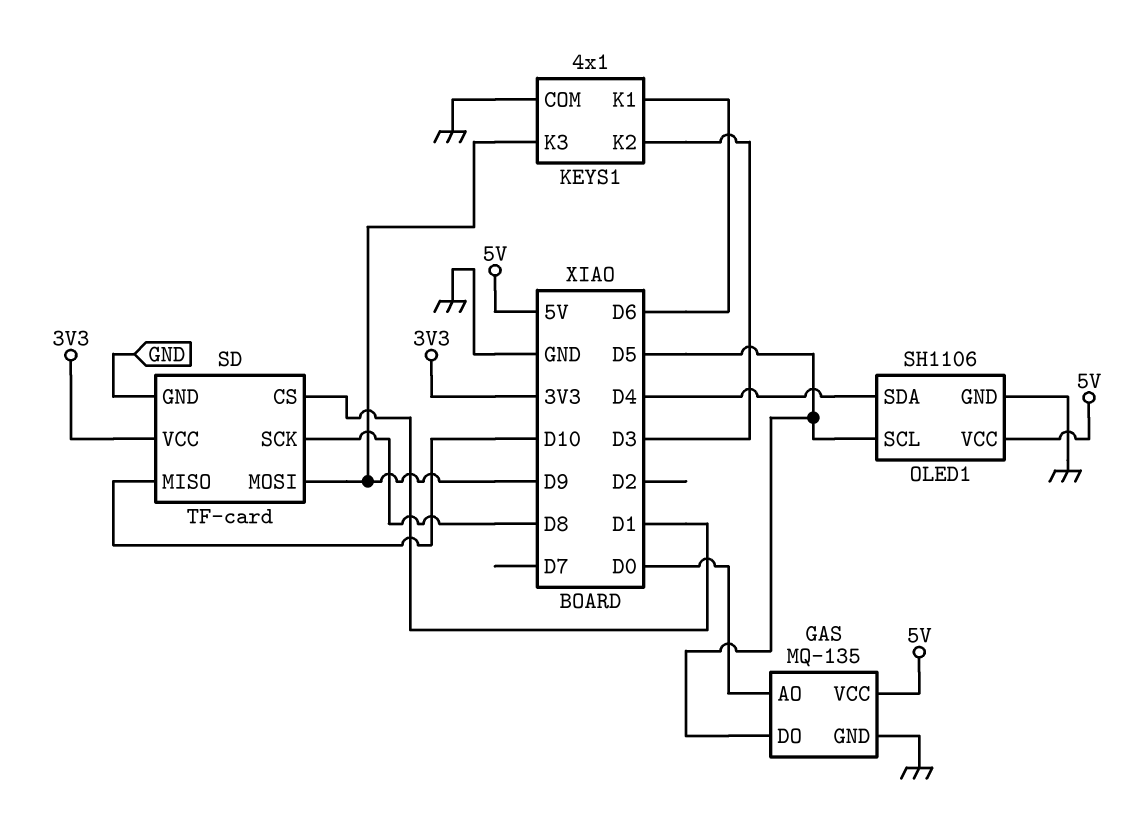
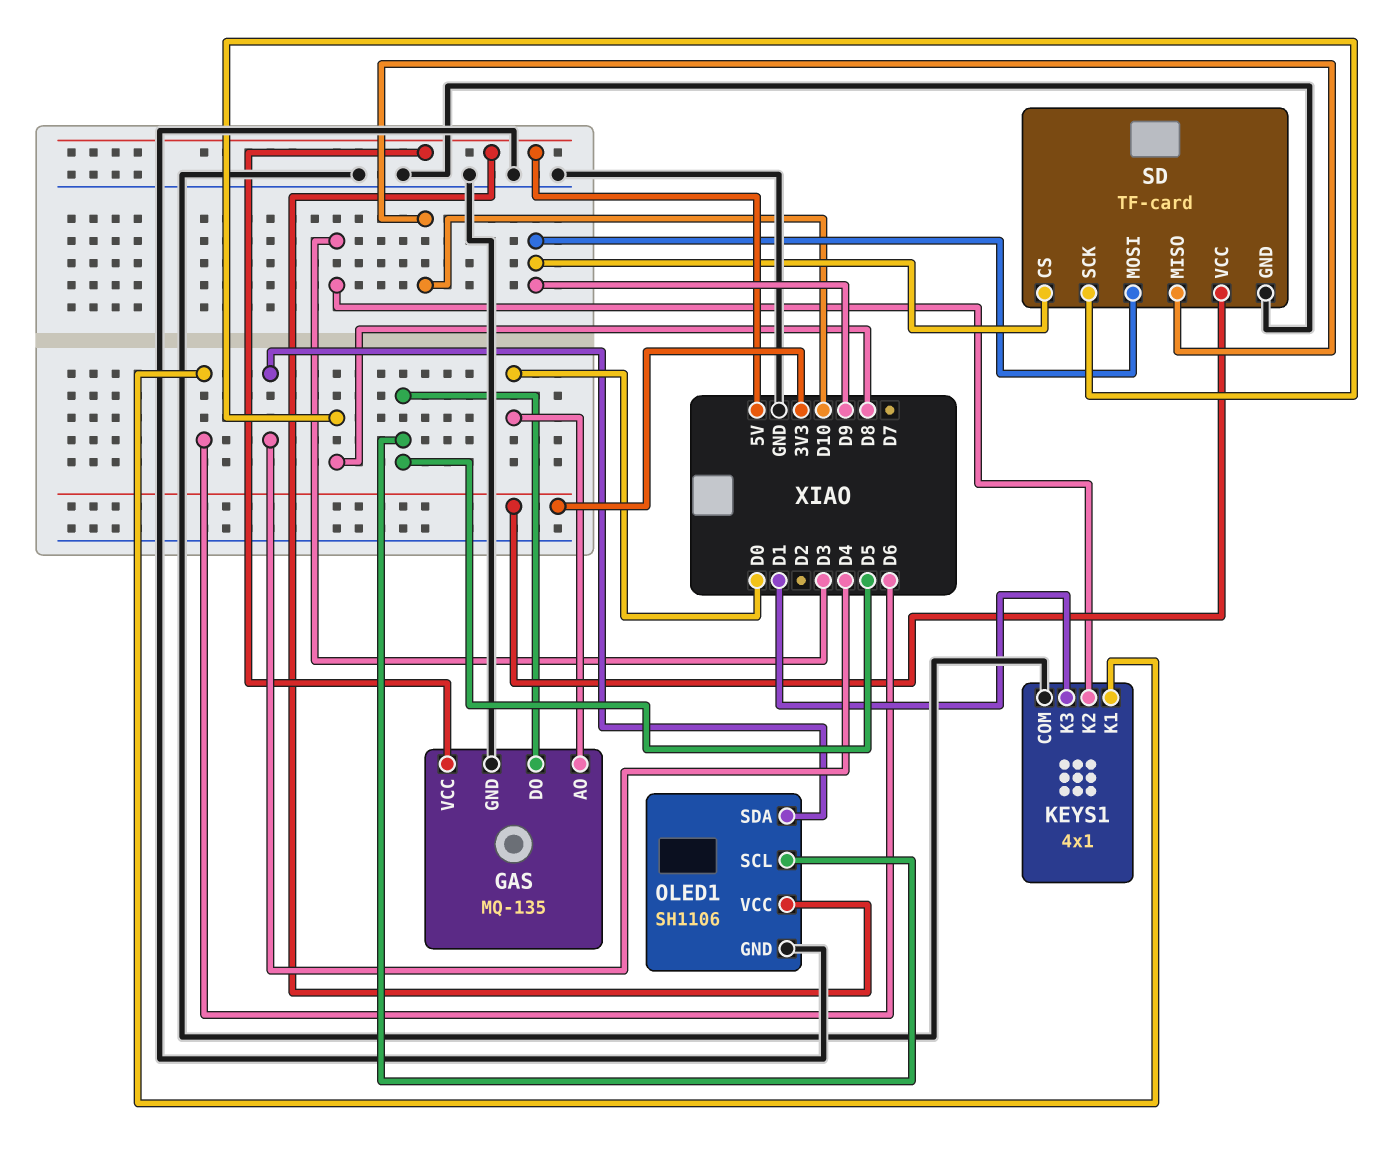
KEYS1 pin K3: D9 -> D1
SD pin CS: D1 -> D9

